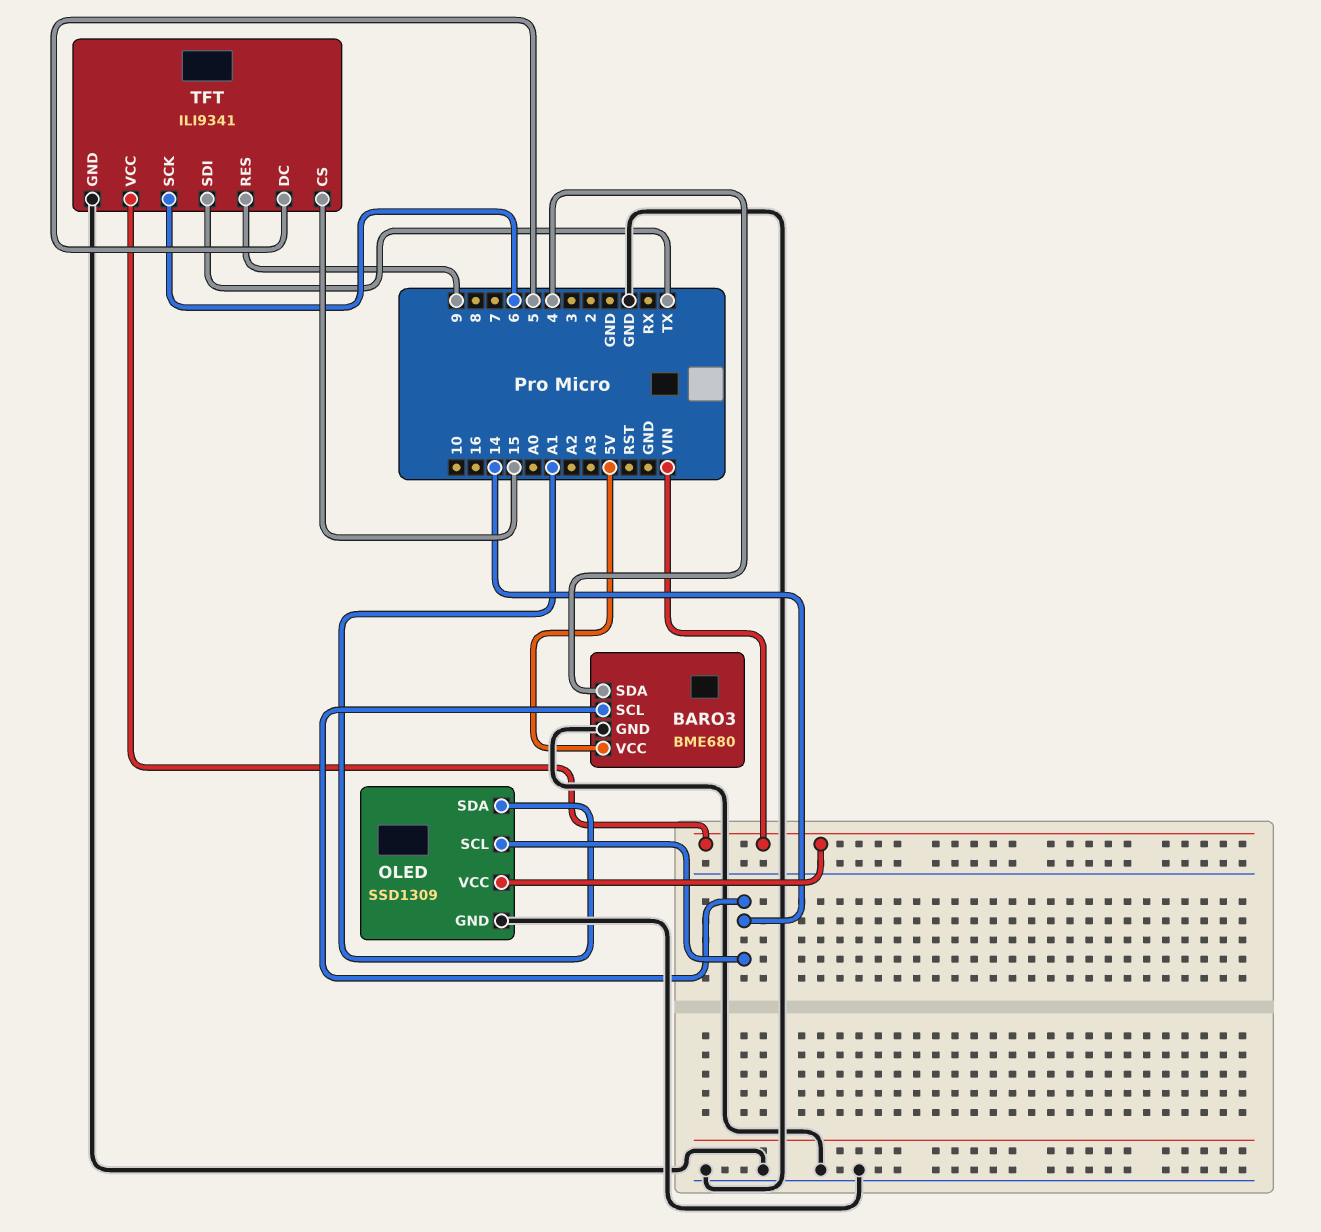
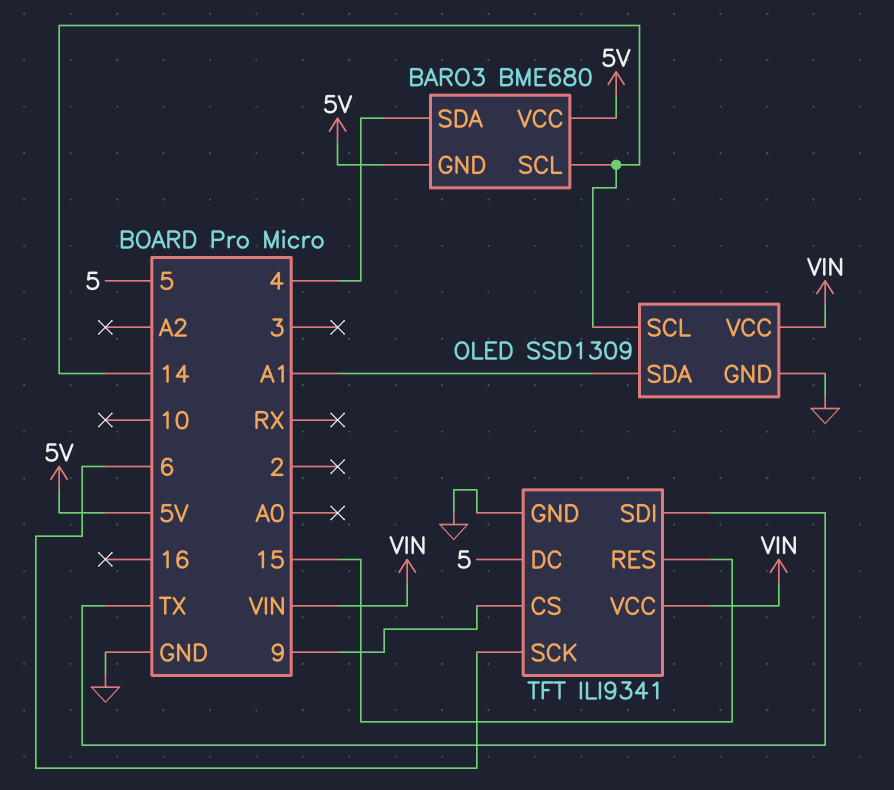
BARO3 pin GND: GND -> 5V
TFT pin CS: 15 -> 9
TFT pin RES: 9 -> 15

